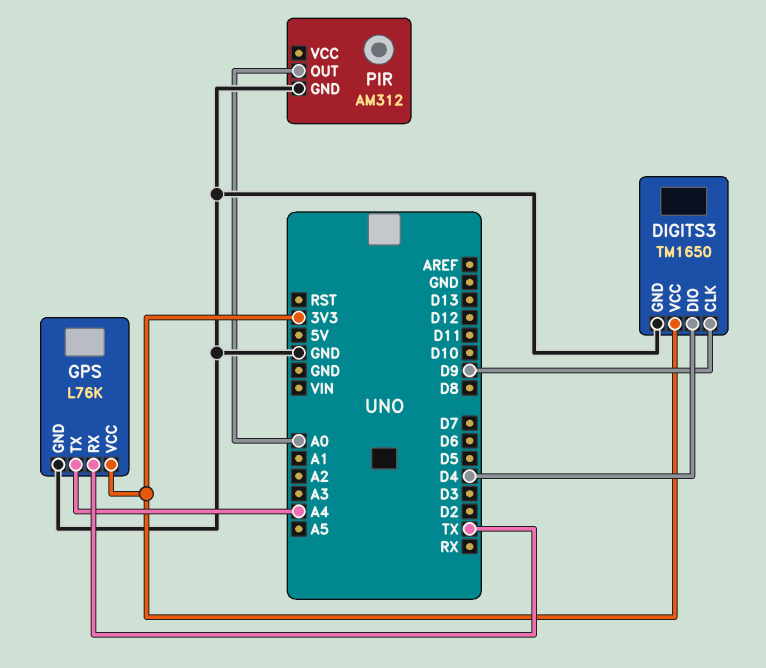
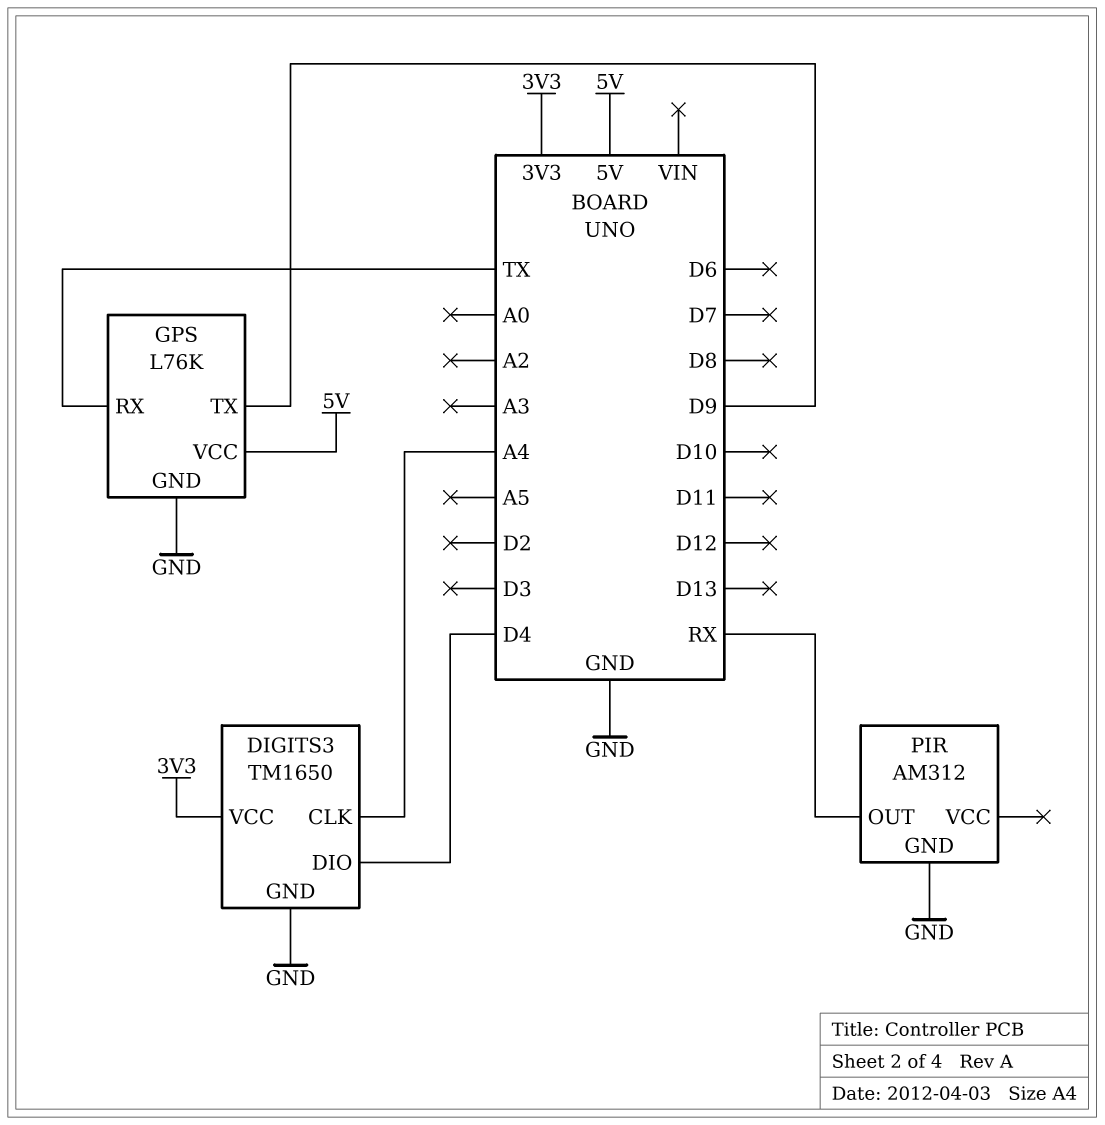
DIGITS3 pin CLK: D9 -> A4
GPS pin TX: A4 -> D9
GPS pin VCC: 3V3 -> 5V
PIR pin OUT: A0 -> RX

